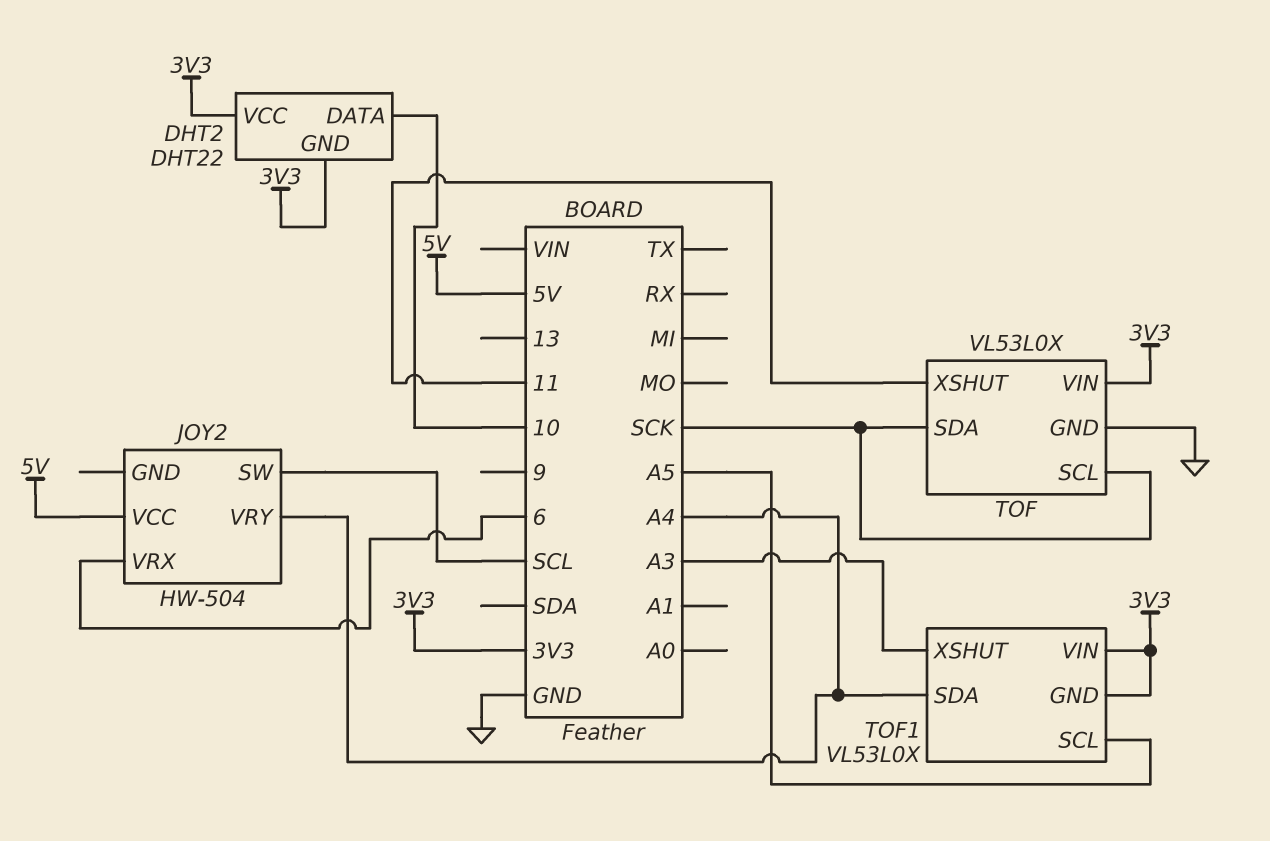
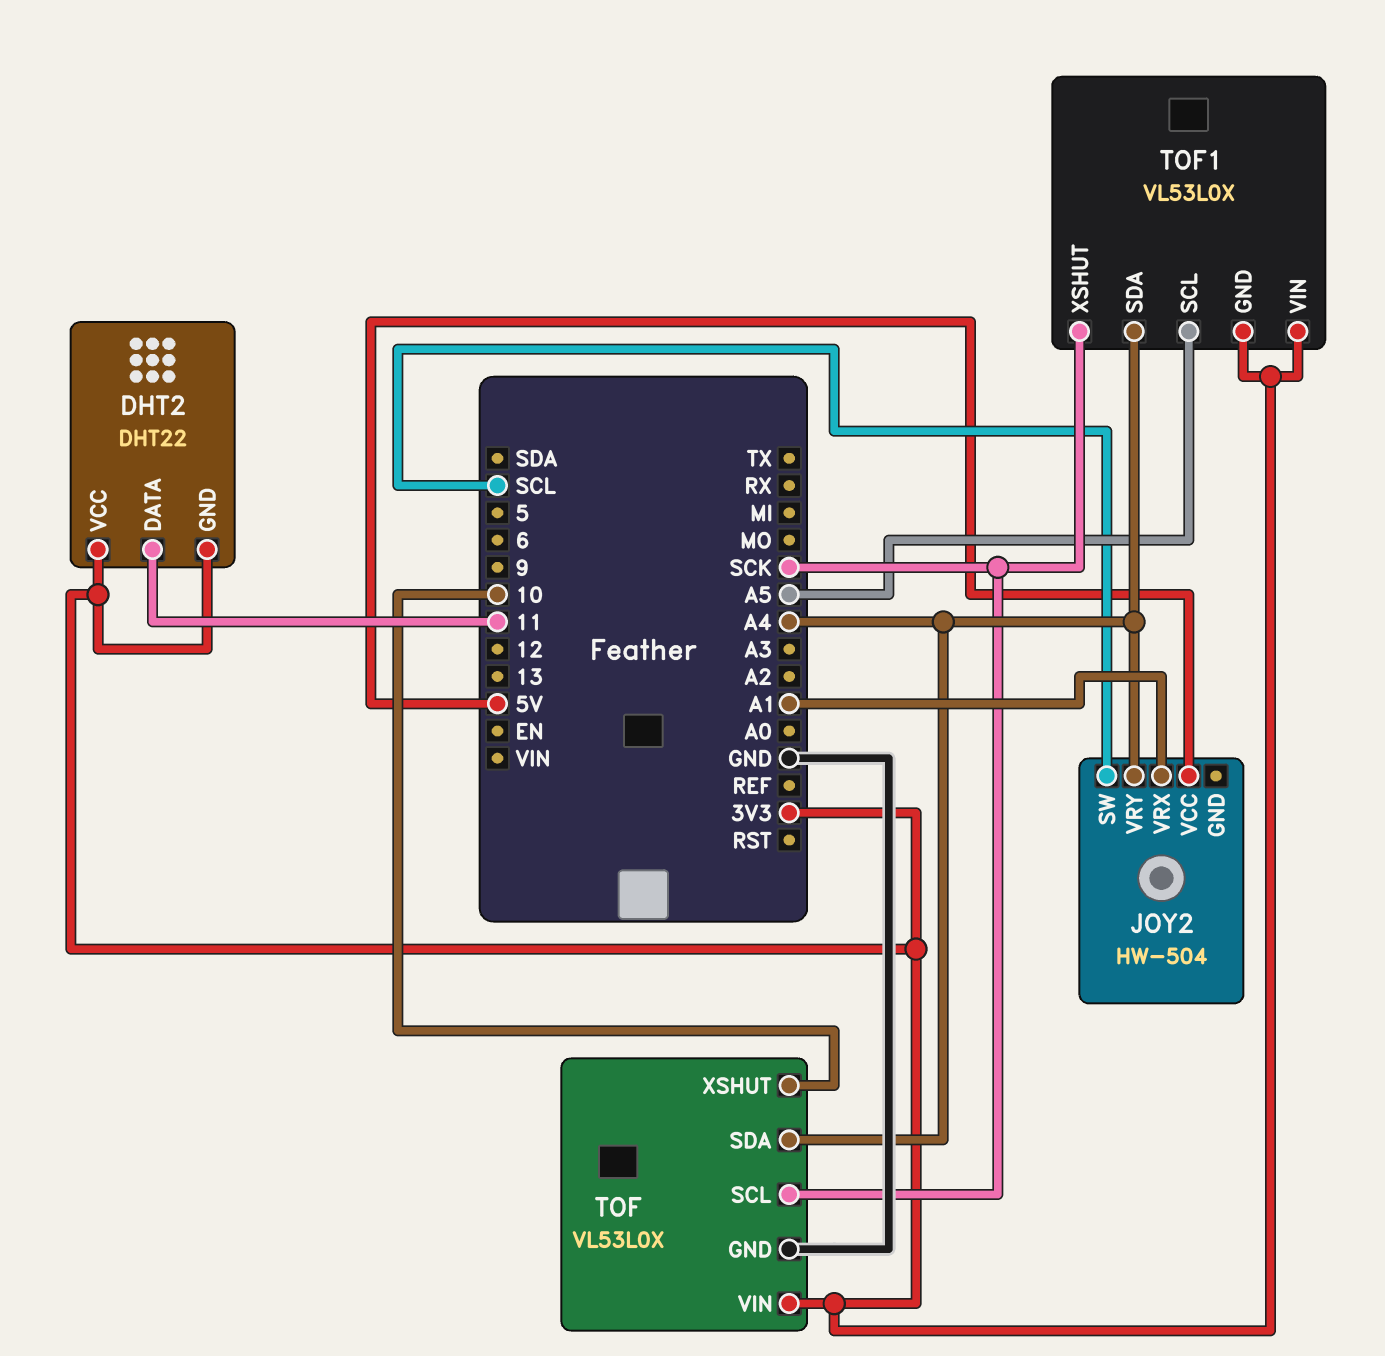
DHT2 pin DATA: 10 -> 11
JOY2 pin VRX: 6 -> A1
TOF pin SDA: SCK -> A4
TOF pin XSHUT: 11 -> 10
TOF1 pin XSHUT: A3 -> SCK

